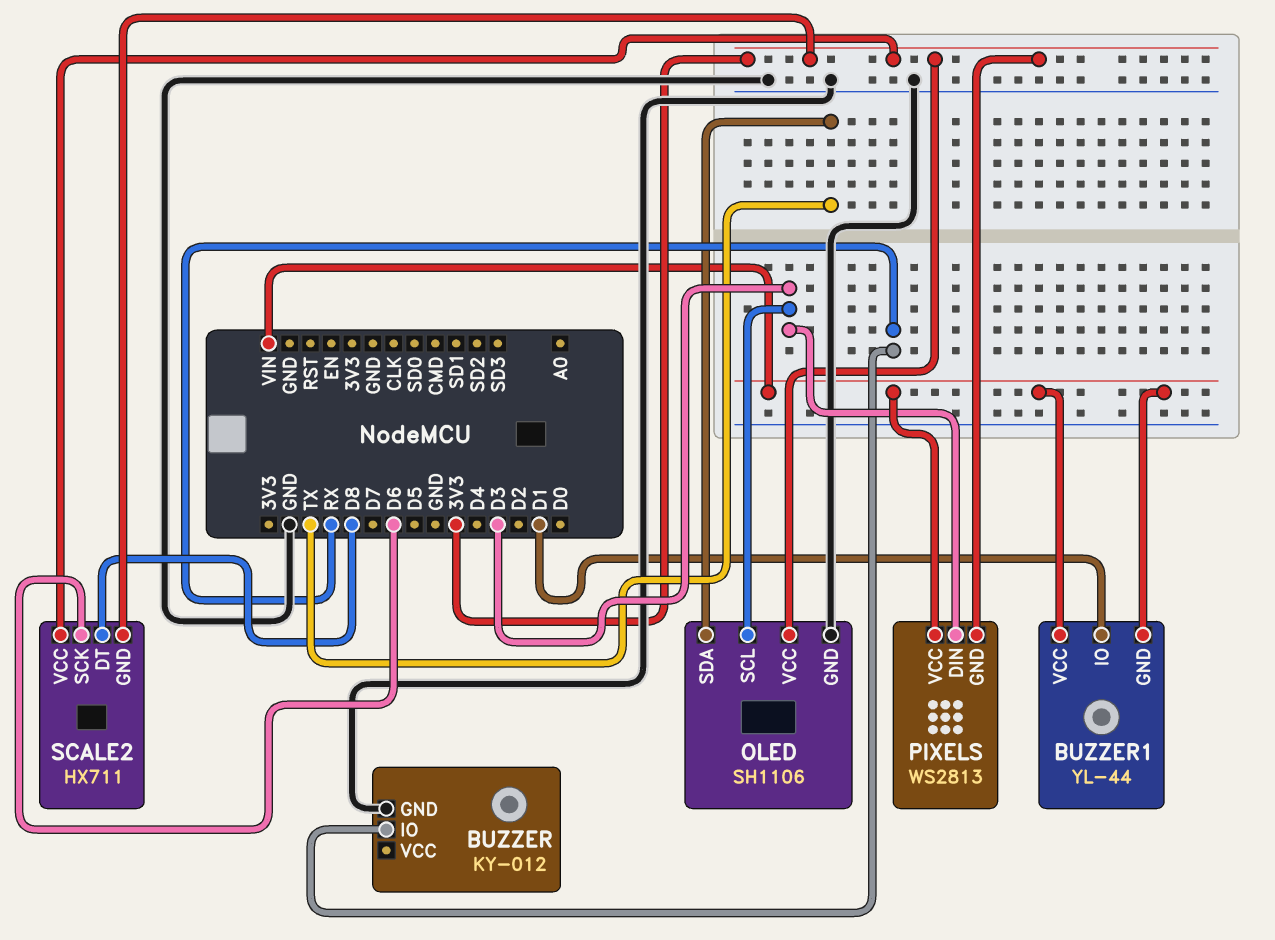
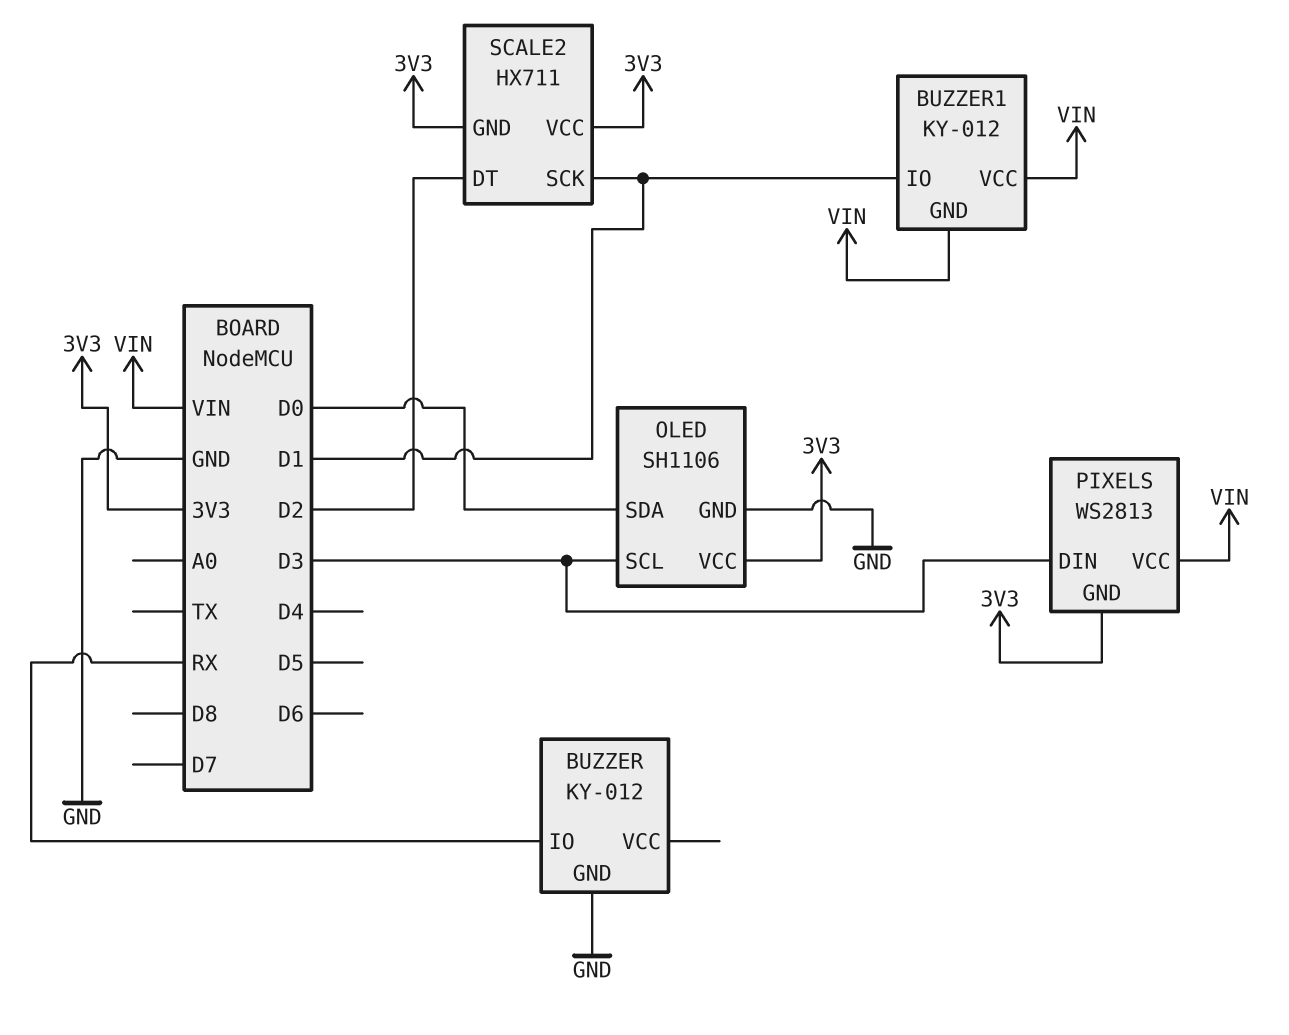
BUZZER1: YL-44 -> KY-012
OLED pin SDA: TX -> D0
SCALE2 pin DT: D8 -> D2
SCALE2 pin SCK: D6 -> D1

